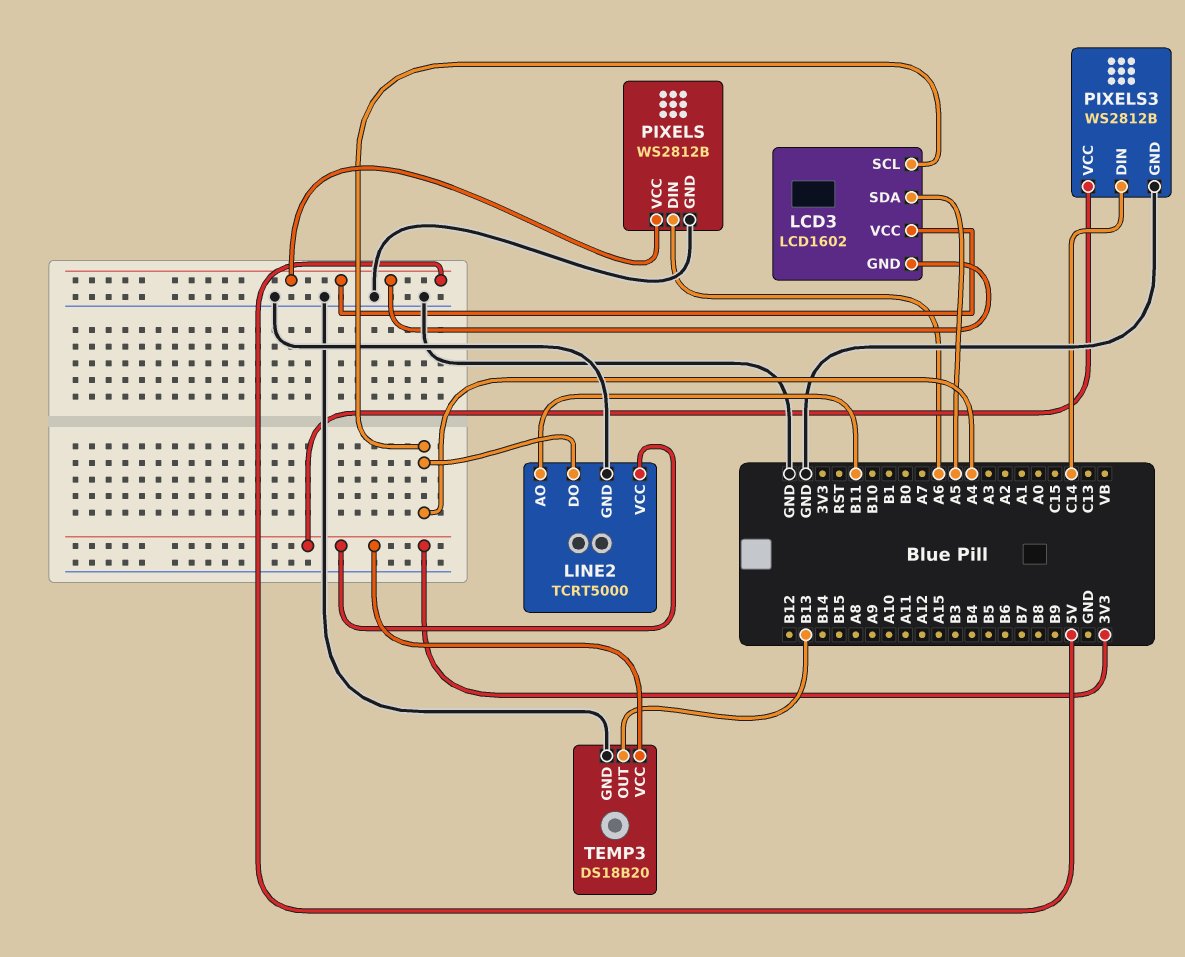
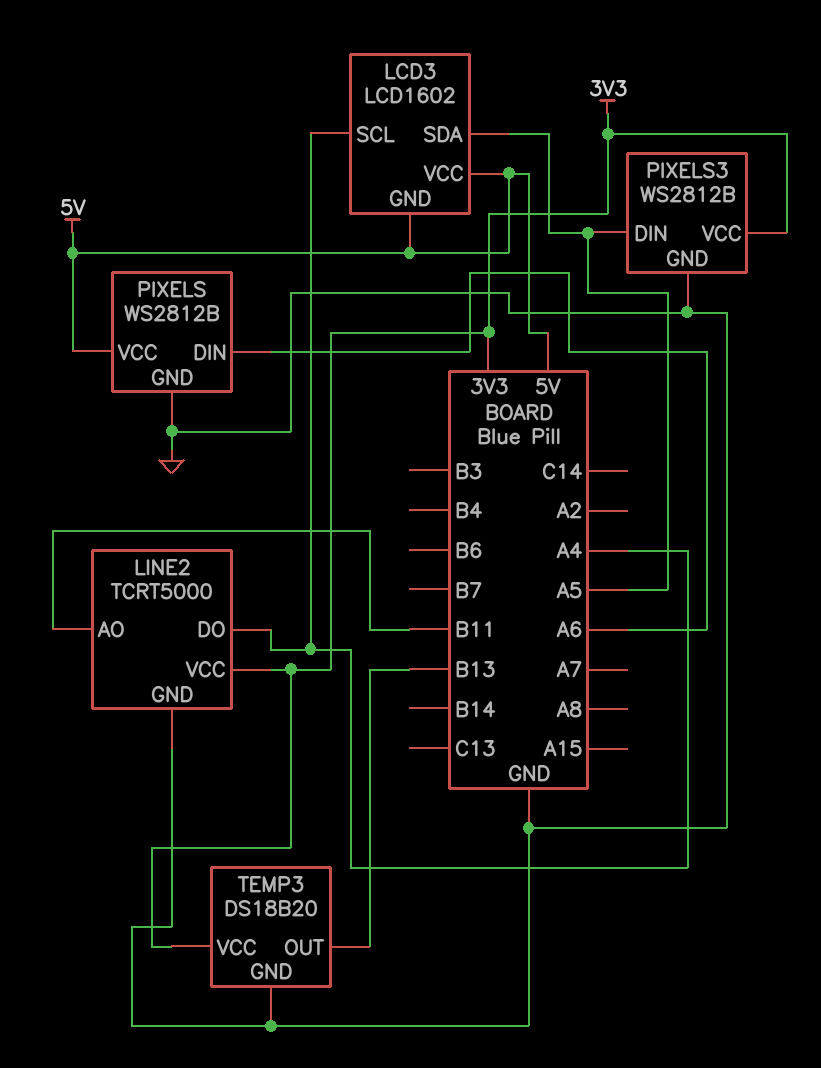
PIXELS3 pin DIN: C14 -> A5

